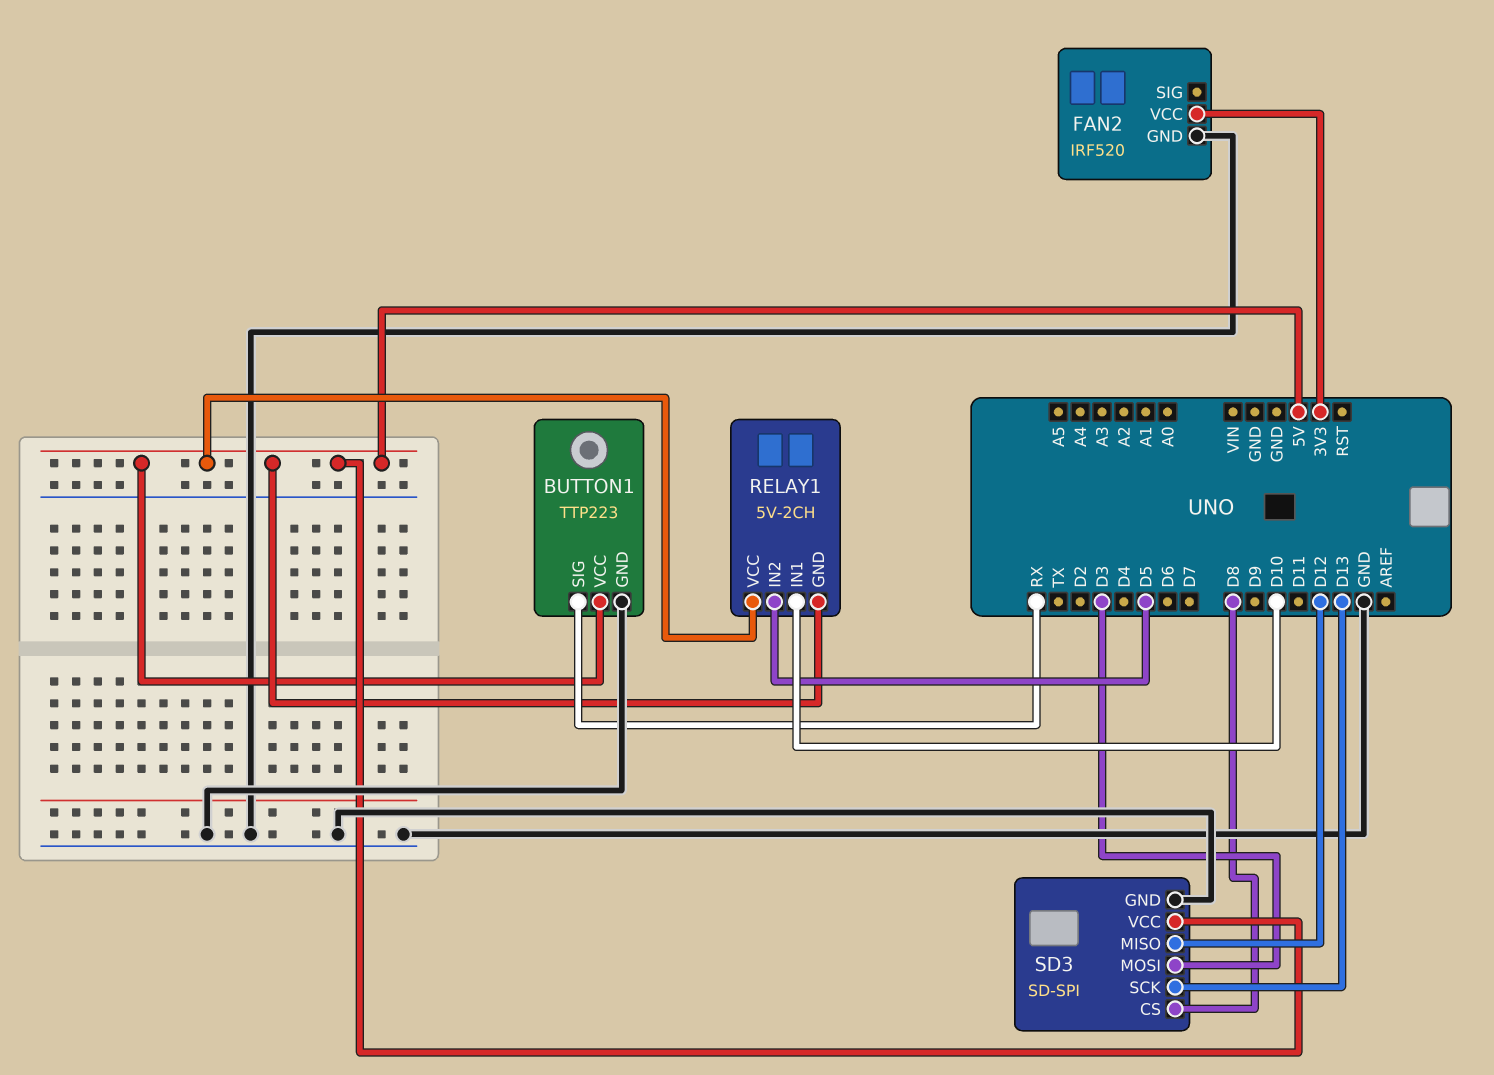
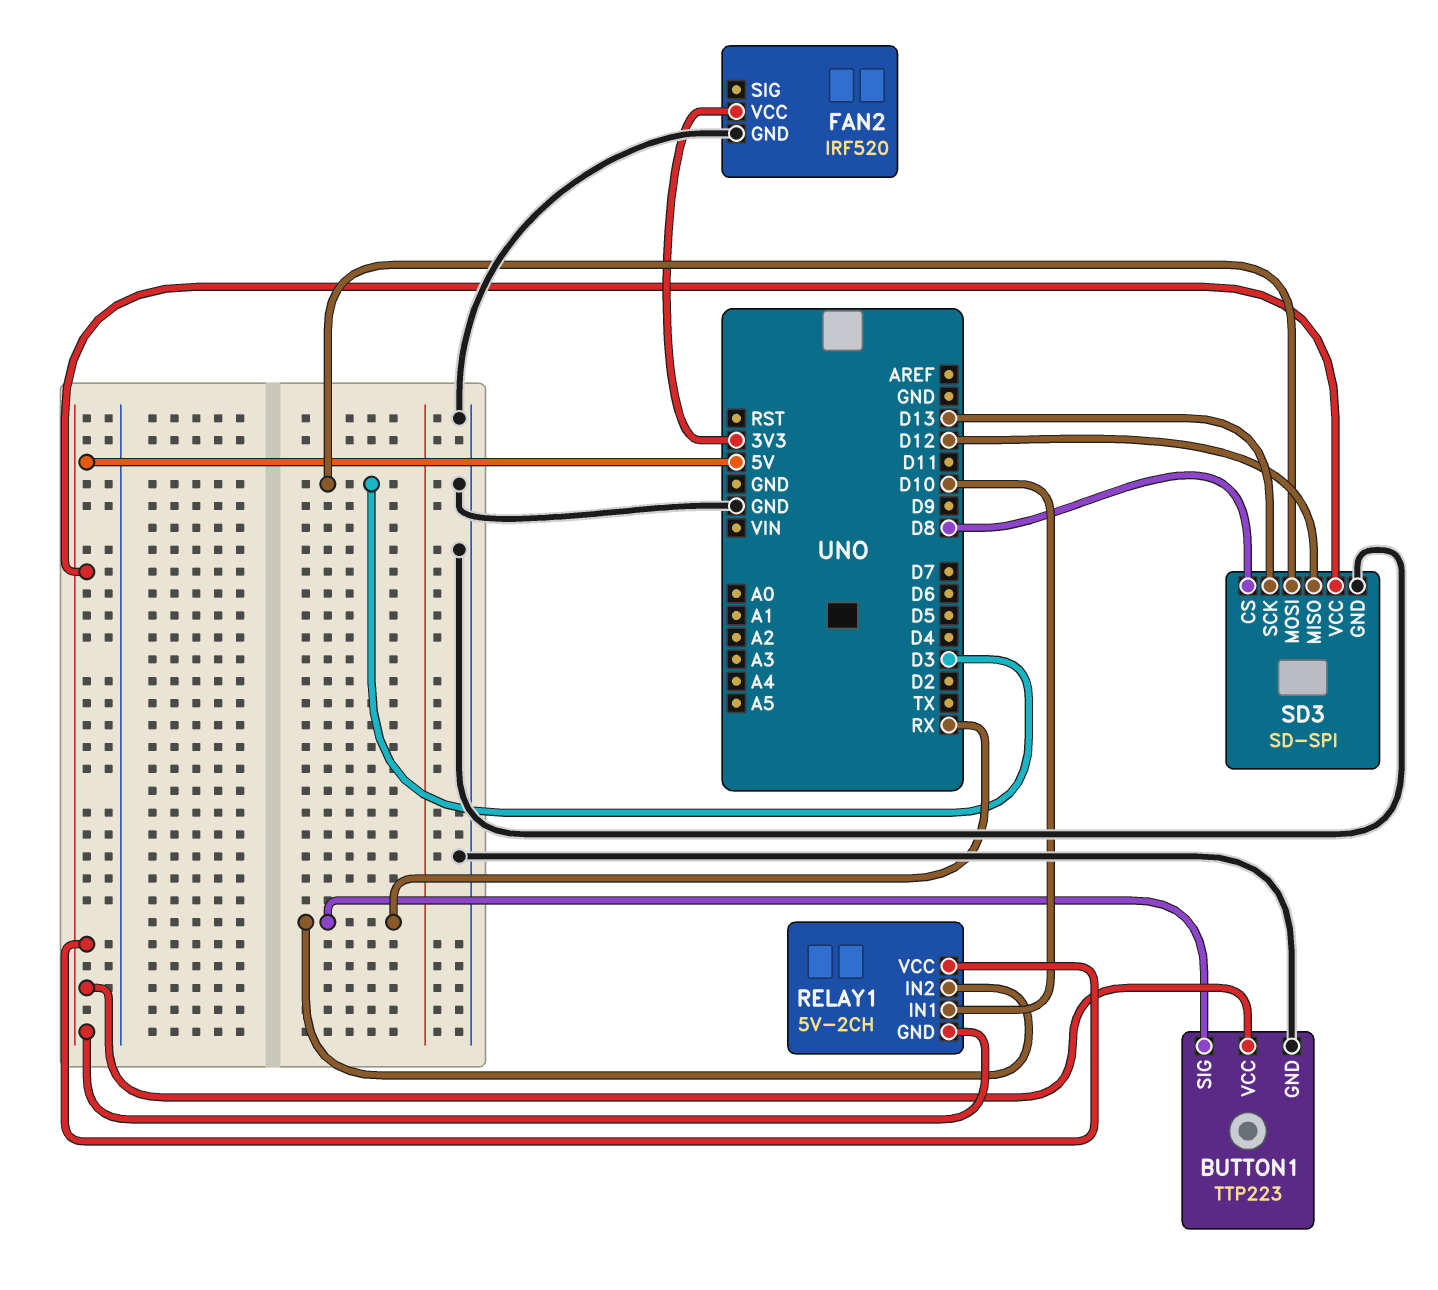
RELAY1 pin IN2: D5 -> RX

